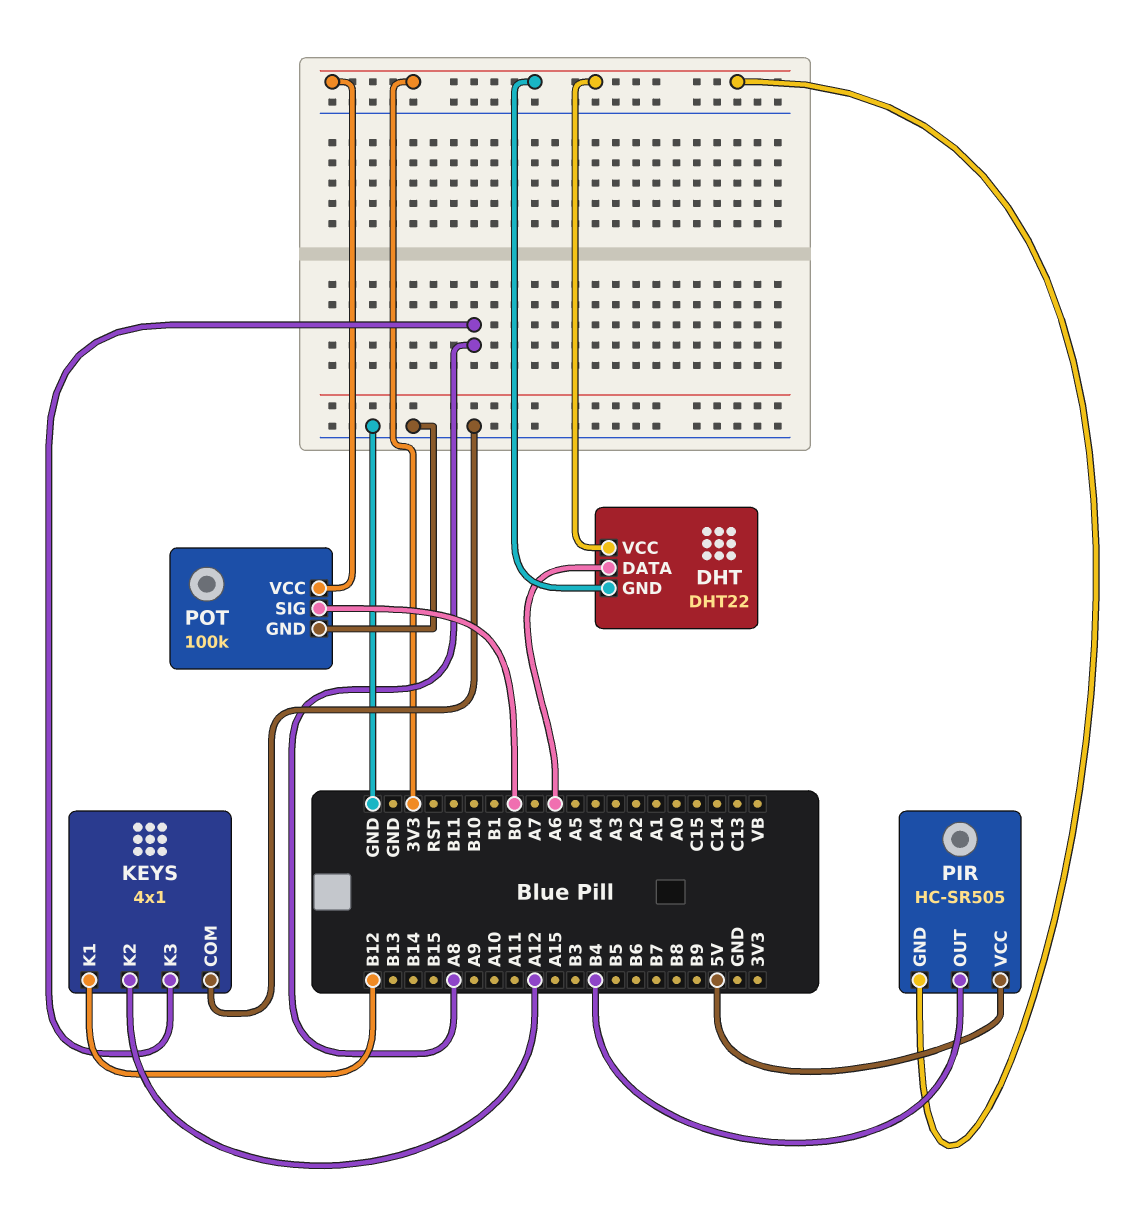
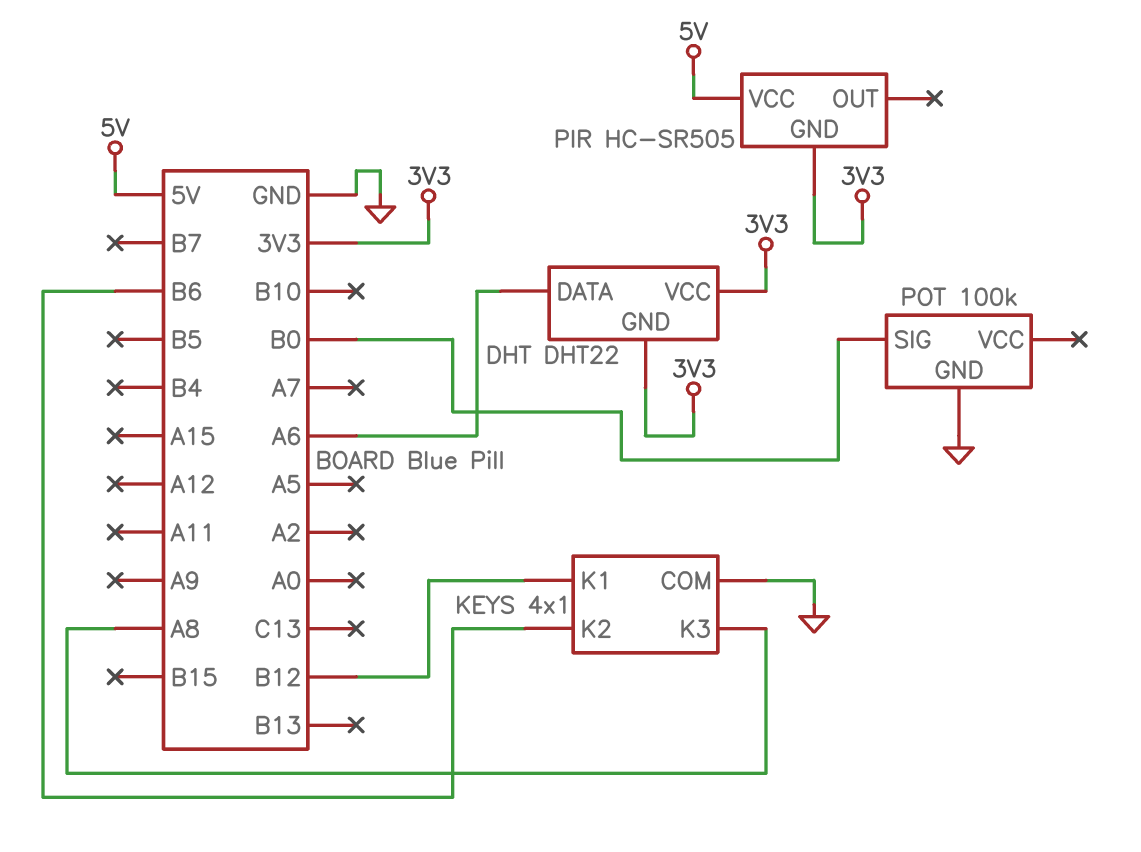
KEYS pin K2: A12 -> B6
PIR pin OUT: B4 -> none
POT pin VCC: 3V3 -> none

